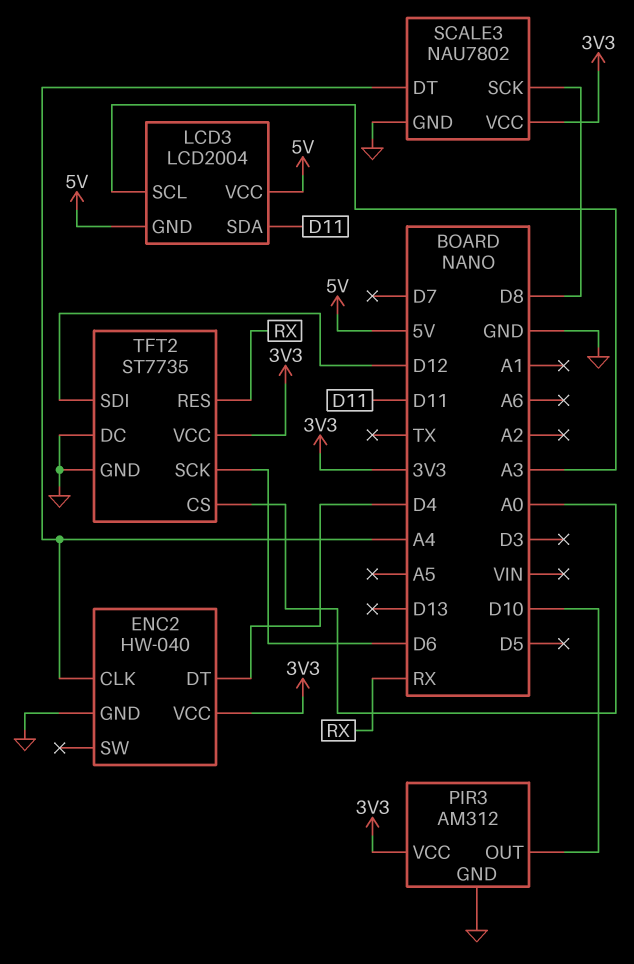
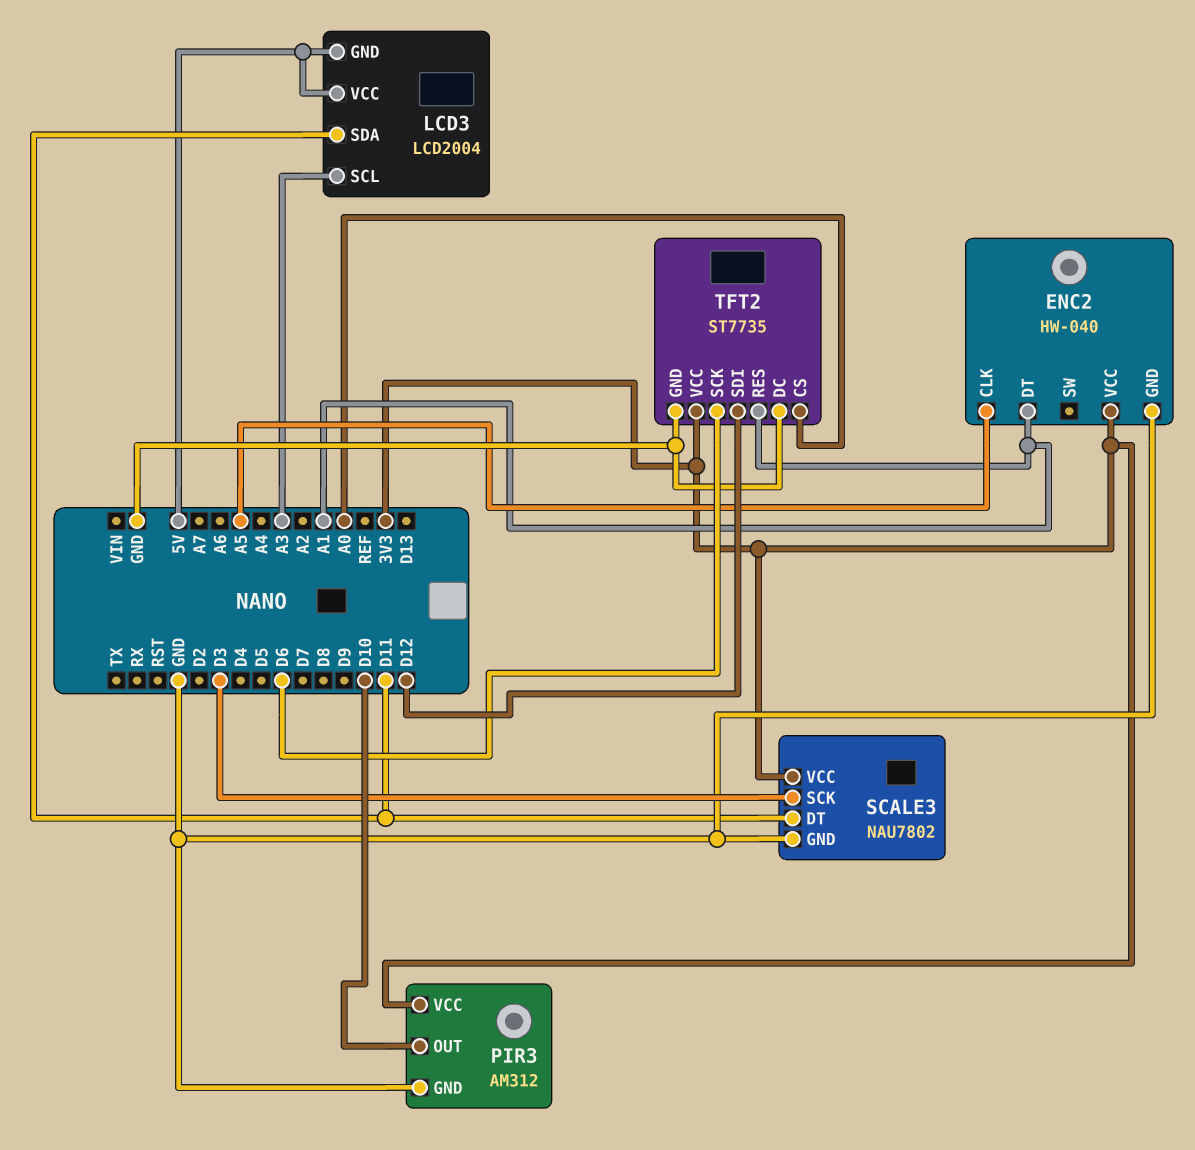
ENC2 pin CLK: A4 -> A5
ENC2 pin DT: D4 -> A1
SCALE3 pin DT: A4 -> D11
SCALE3 pin SCK: D8 -> D3
TFT2 pin RES: RX -> A1

